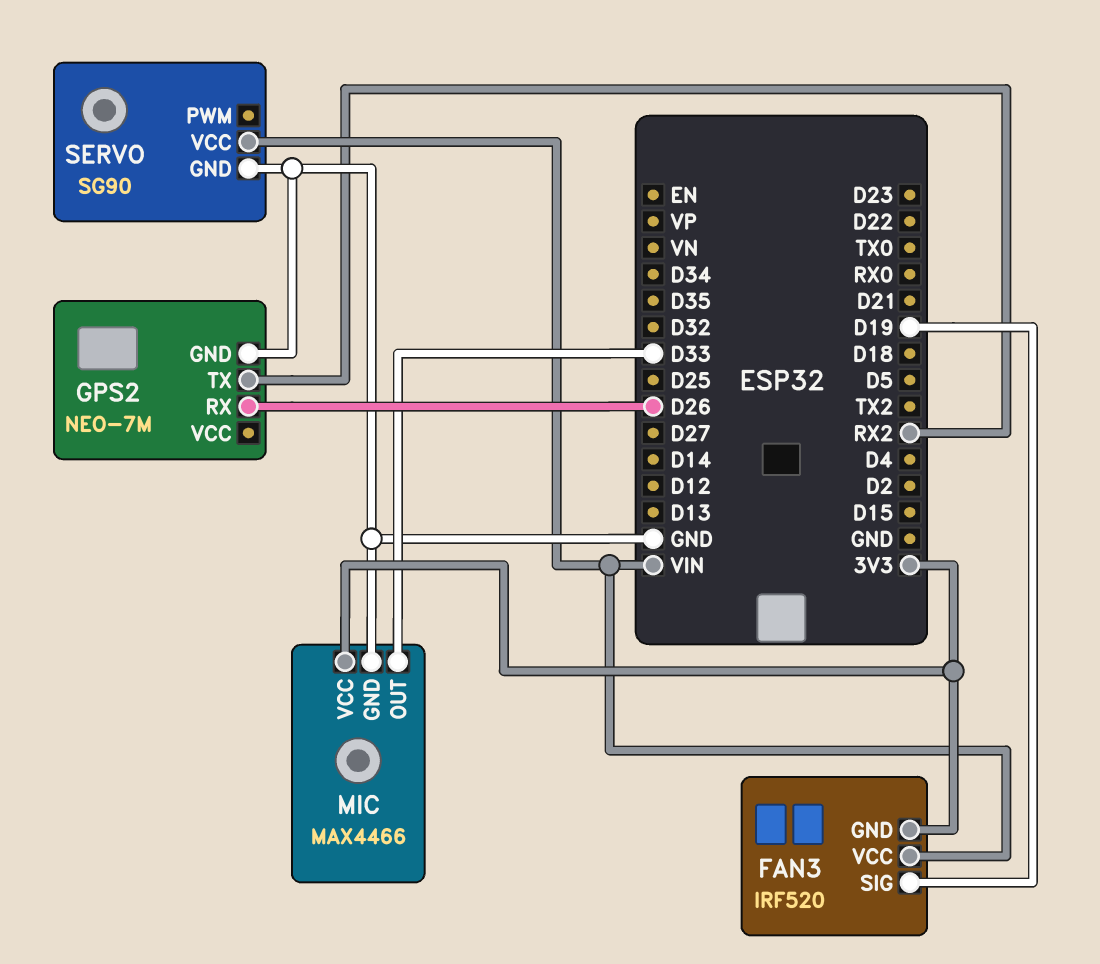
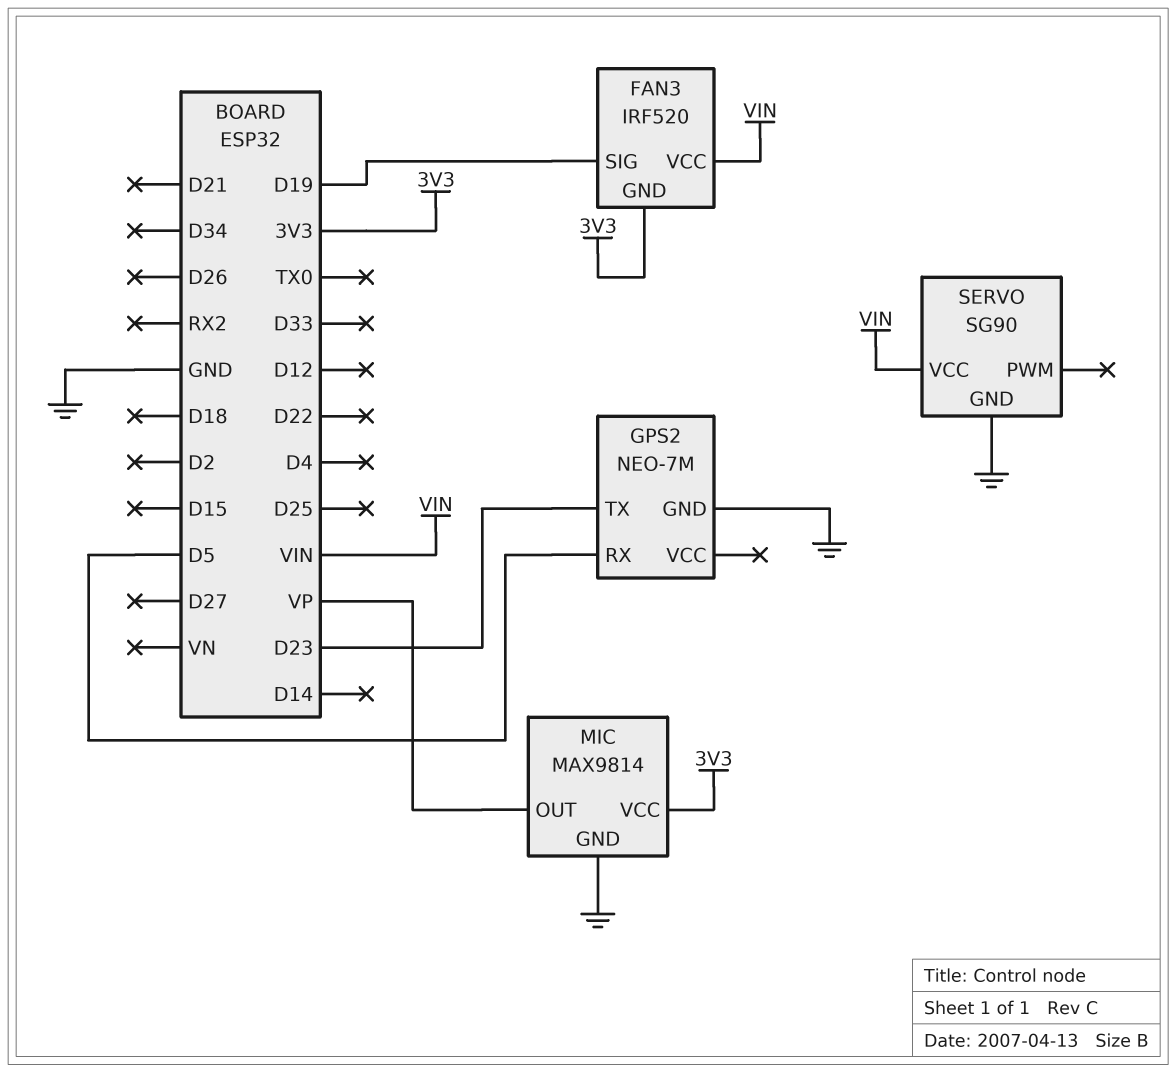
GPS2 pin RX: D26 -> D5
GPS2 pin TX: RX2 -> D23
MIC: MAX4466 -> MAX9814
MIC pin OUT: D33 -> VP

